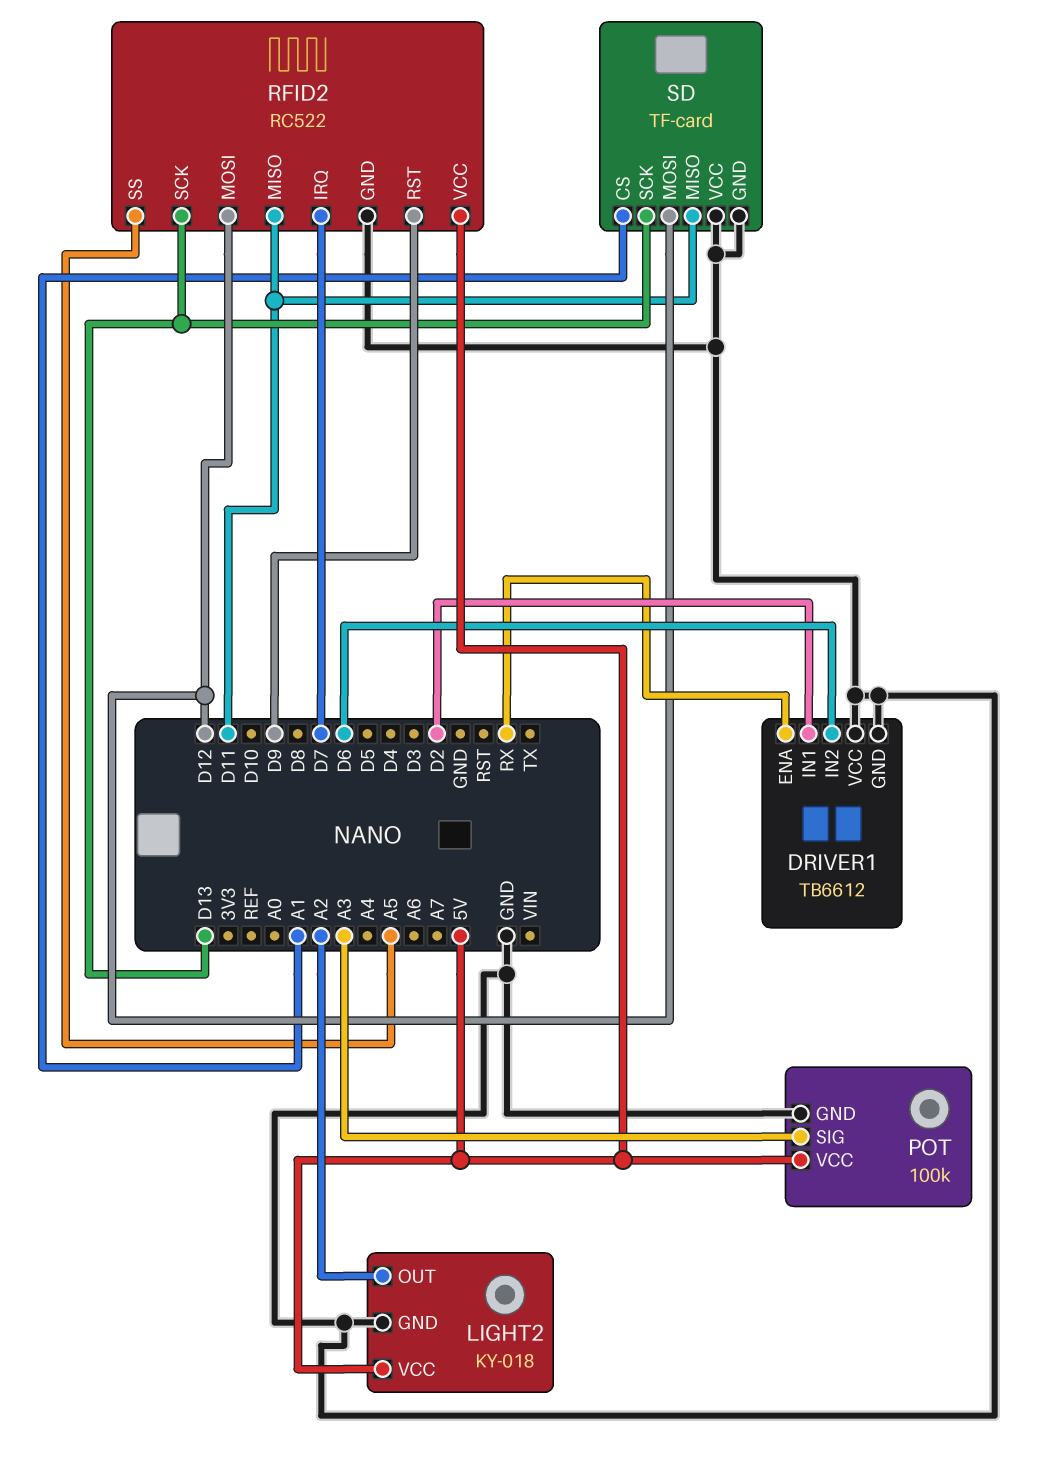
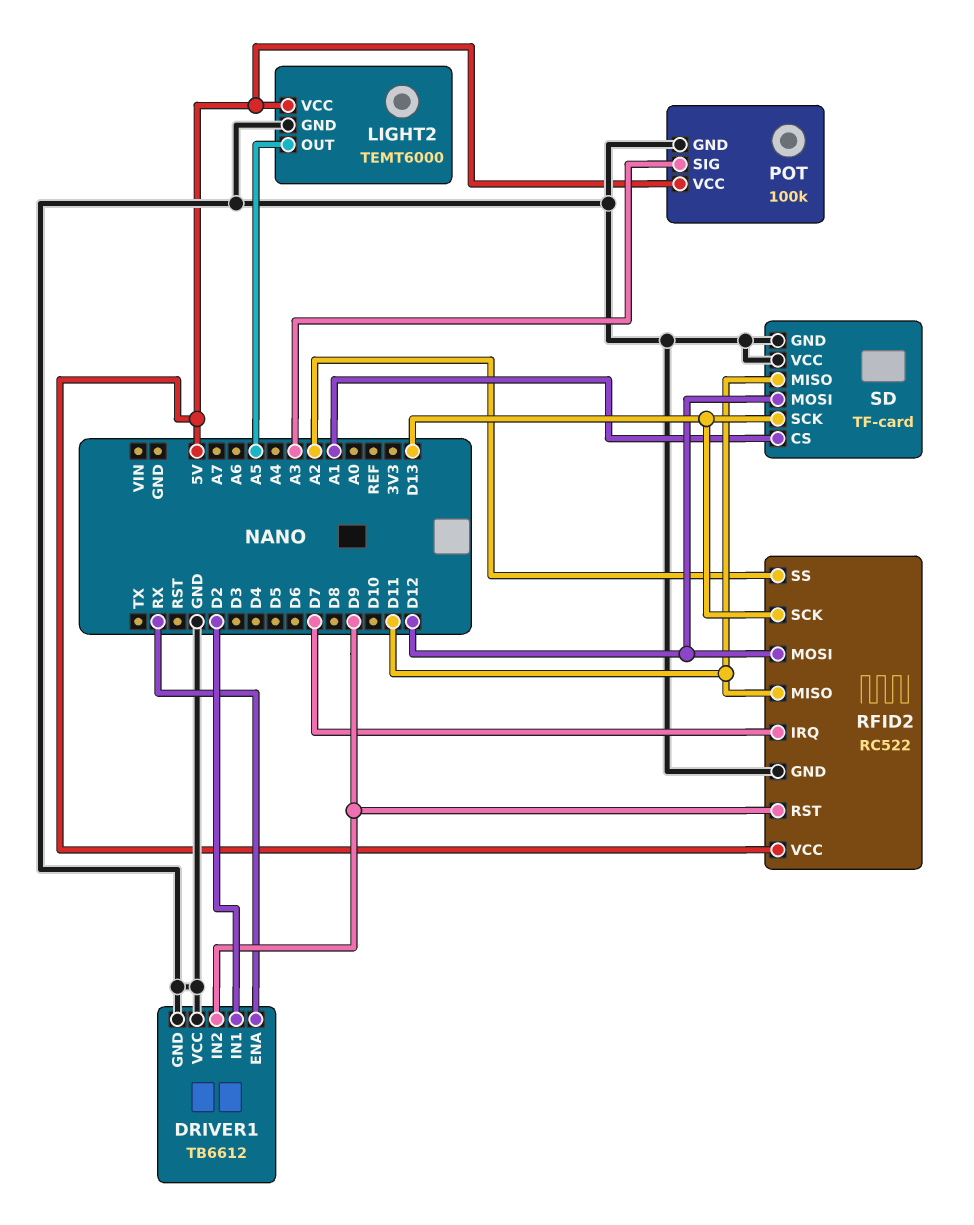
DRIVER1 pin IN2: D6 -> D9
LIGHT2: KY-018 -> TEMT6000
LIGHT2 pin OUT: A2 -> A5
RFID2 pin SS: A5 -> A2

